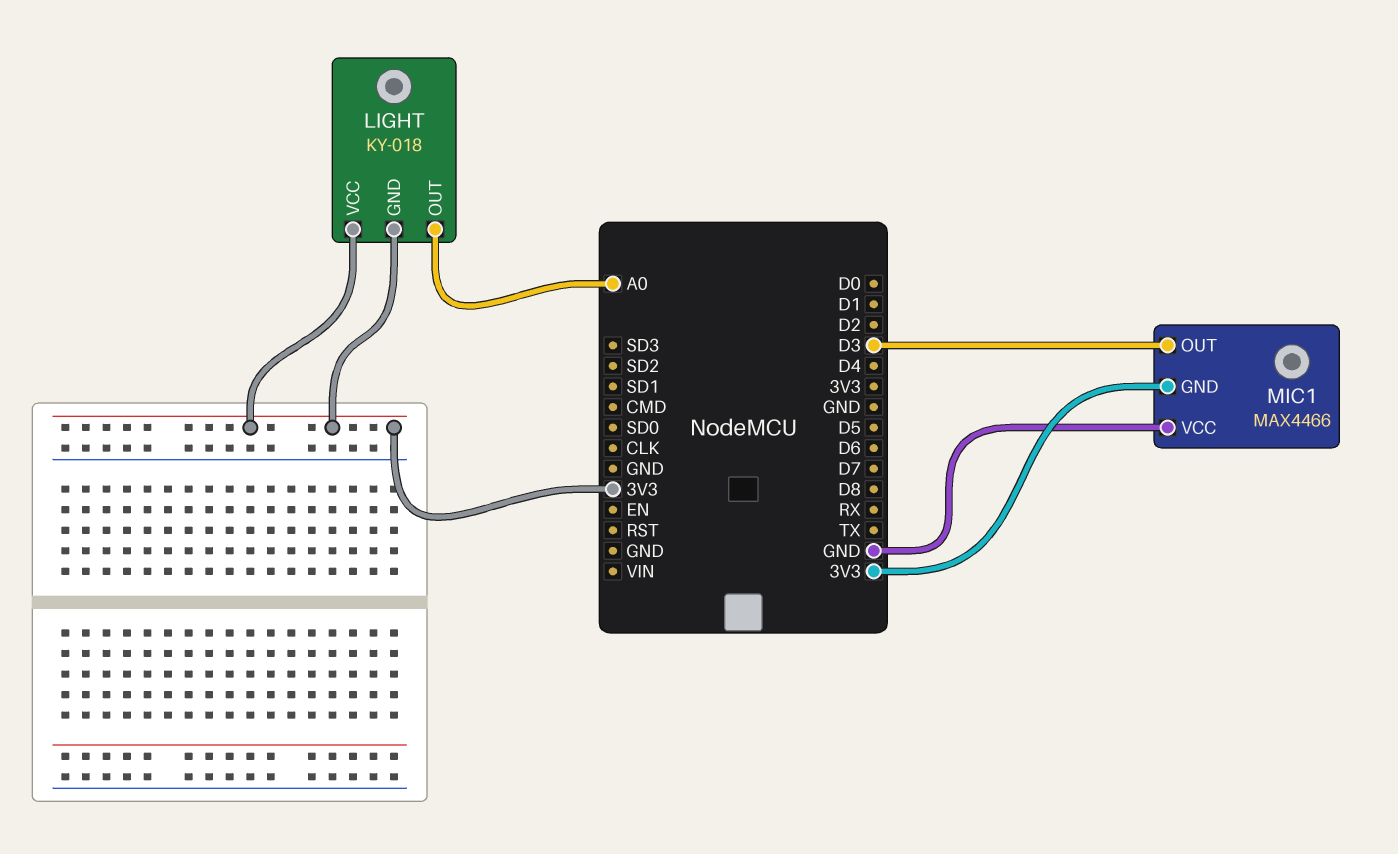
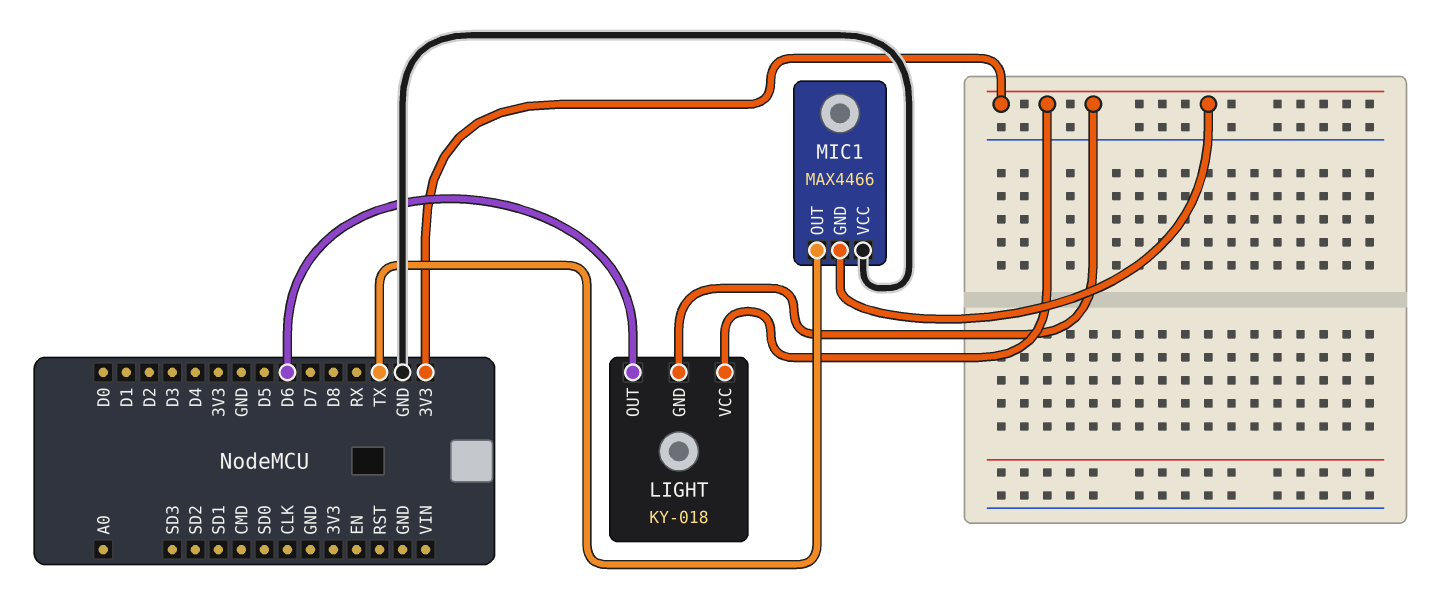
LIGHT pin OUT: A0 -> D6
MIC1 pin OUT: D3 -> TX

